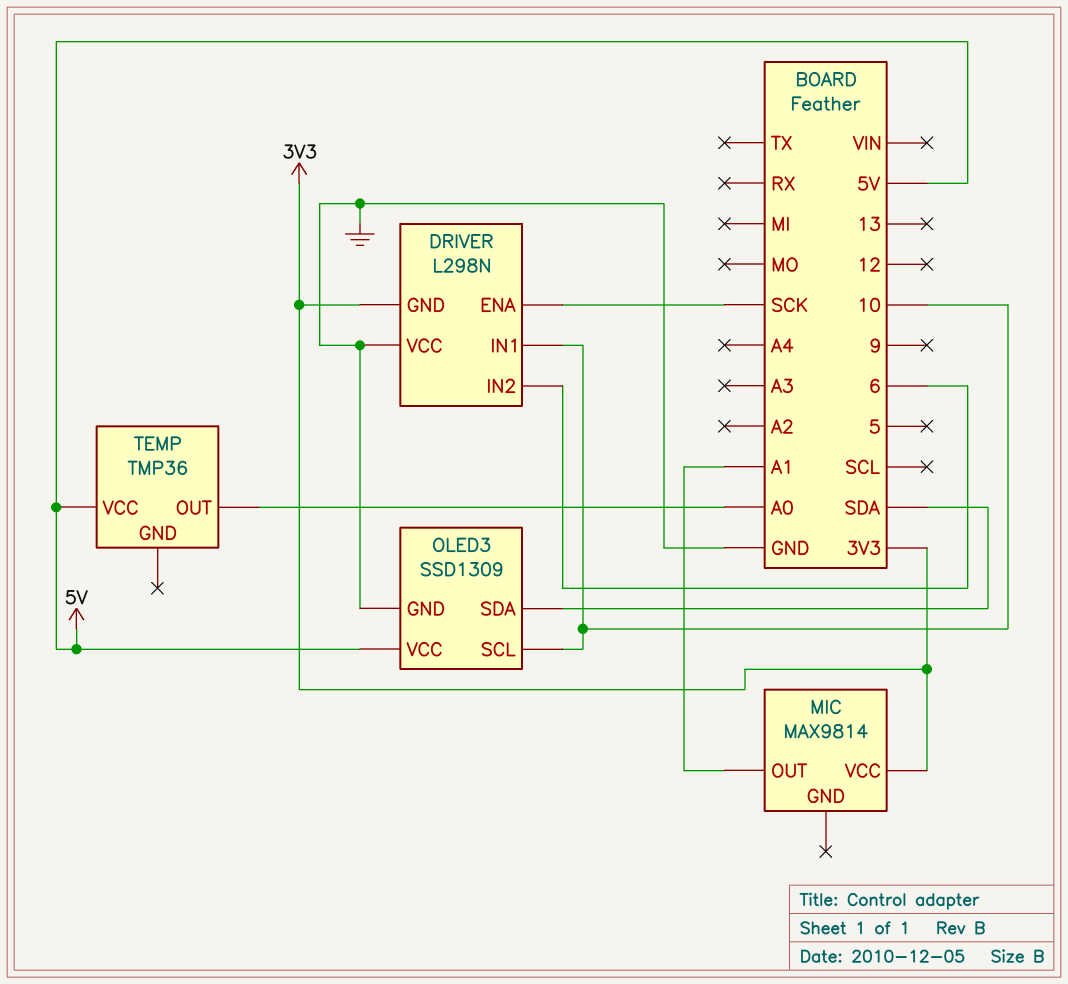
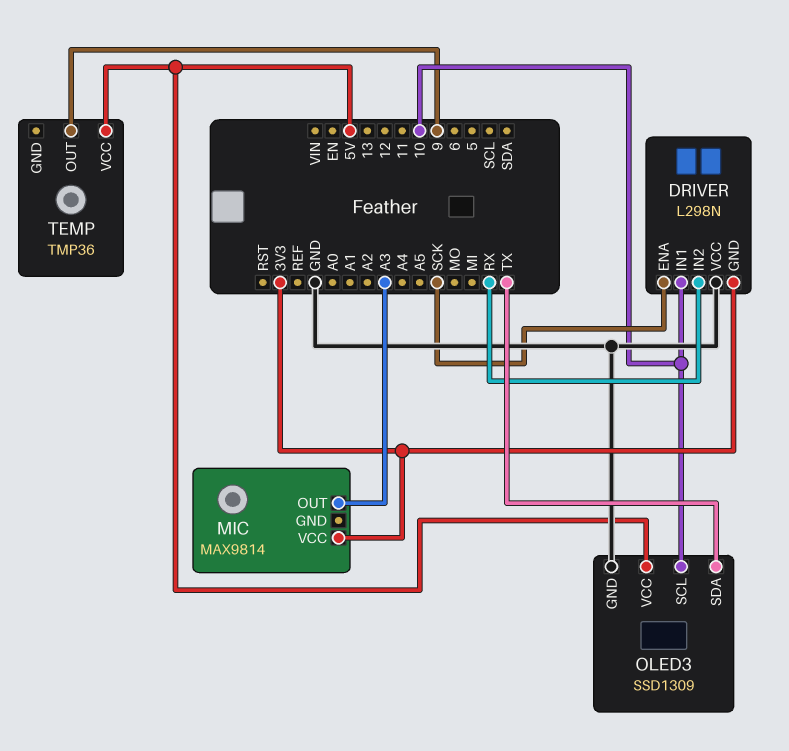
DRIVER pin IN2: 6 -> RX
MIC pin OUT: A1 -> A3
OLED3 pin SDA: SDA -> TX
TEMP pin OUT: A0 -> 9

